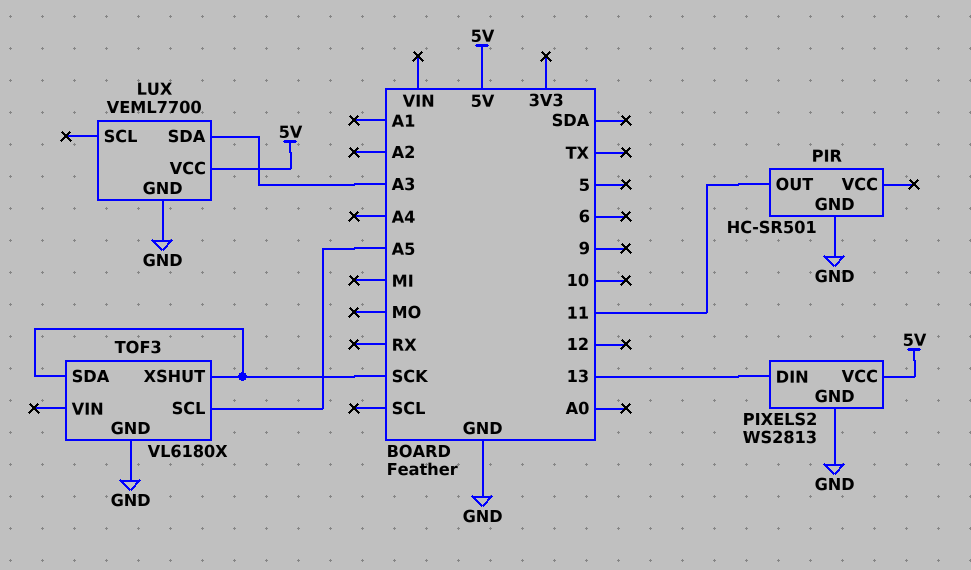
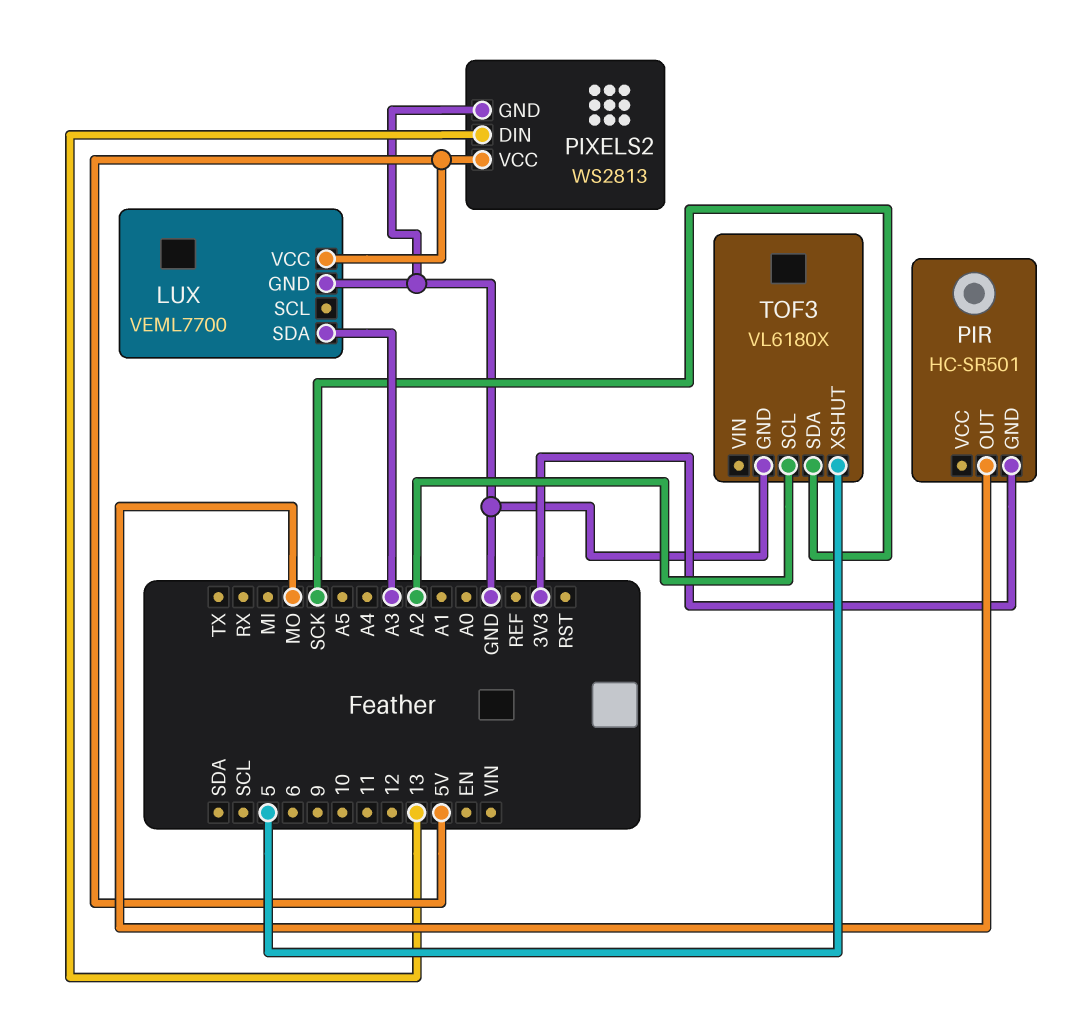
PIR pin GND: GND -> 3V3
PIR pin OUT: 11 -> MO
TOF3 pin SCL: A5 -> A2
TOF3 pin XSHUT: SCK -> 5

